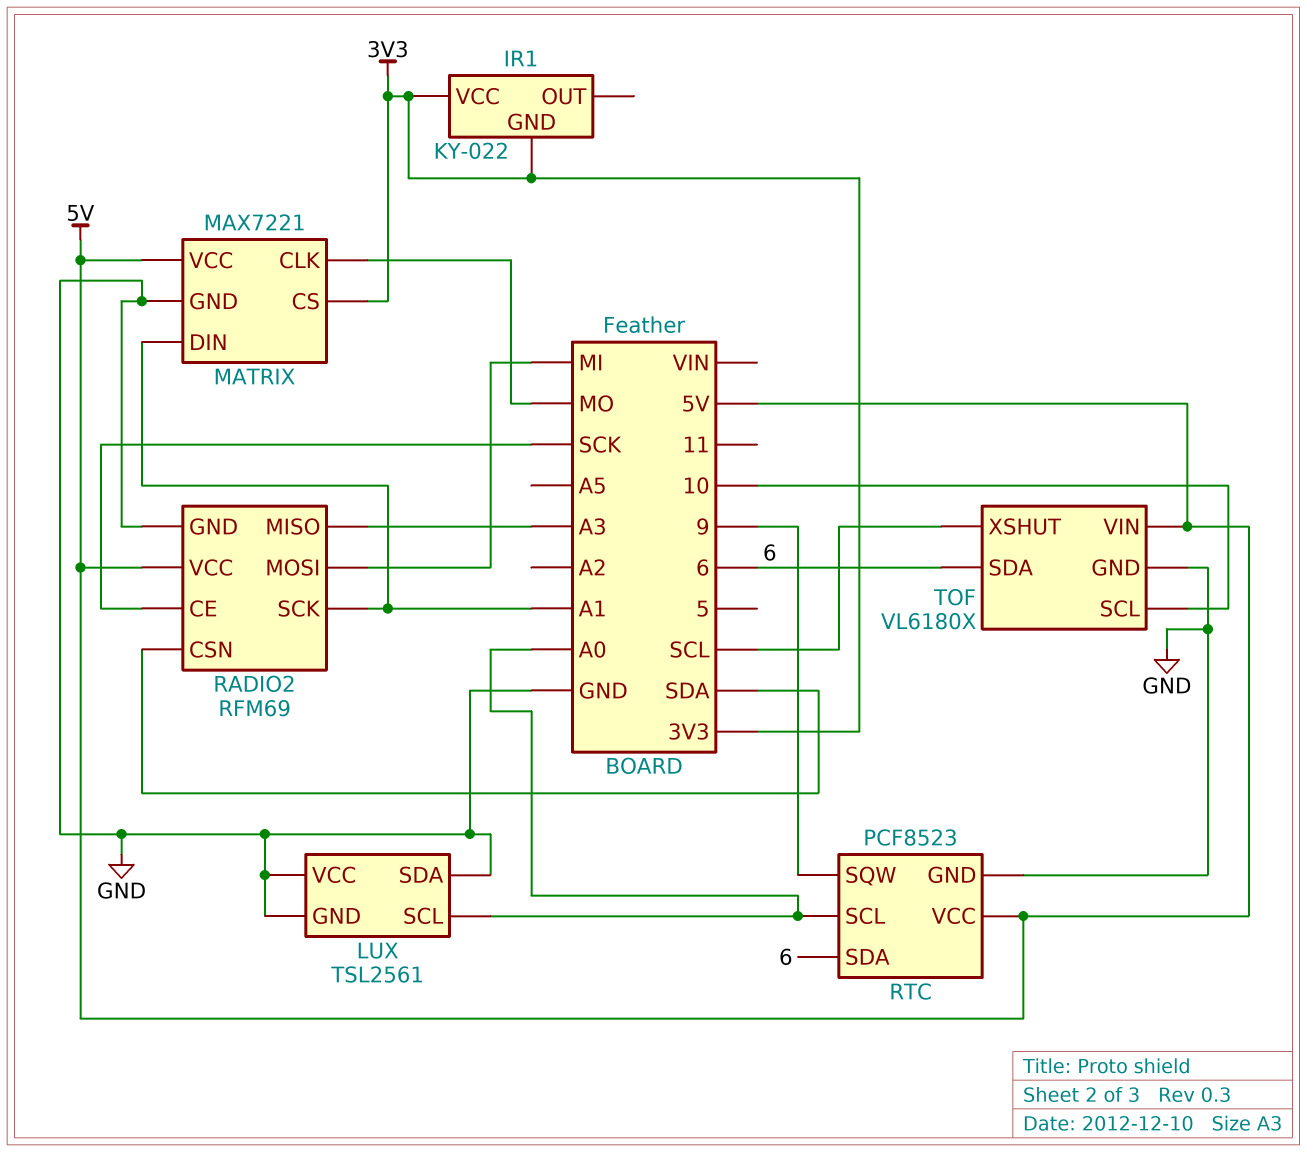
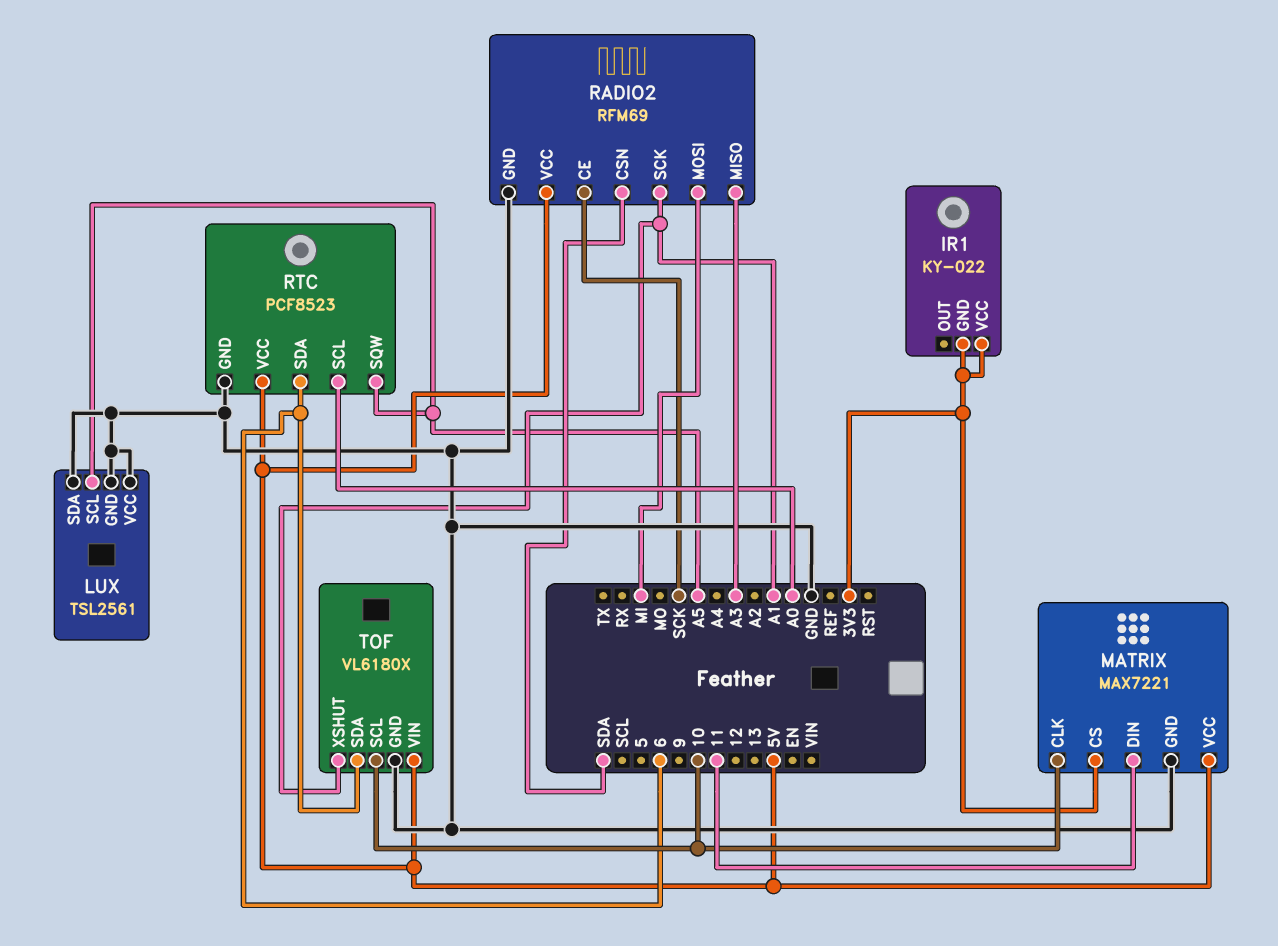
LUX pin SCL: A0 -> A5
MATRIX pin CLK: MO -> 10
MATRIX pin DIN: A1 -> 11
RTC pin SQW: 9 -> A5
TOF pin XSHUT: SCL -> A1

